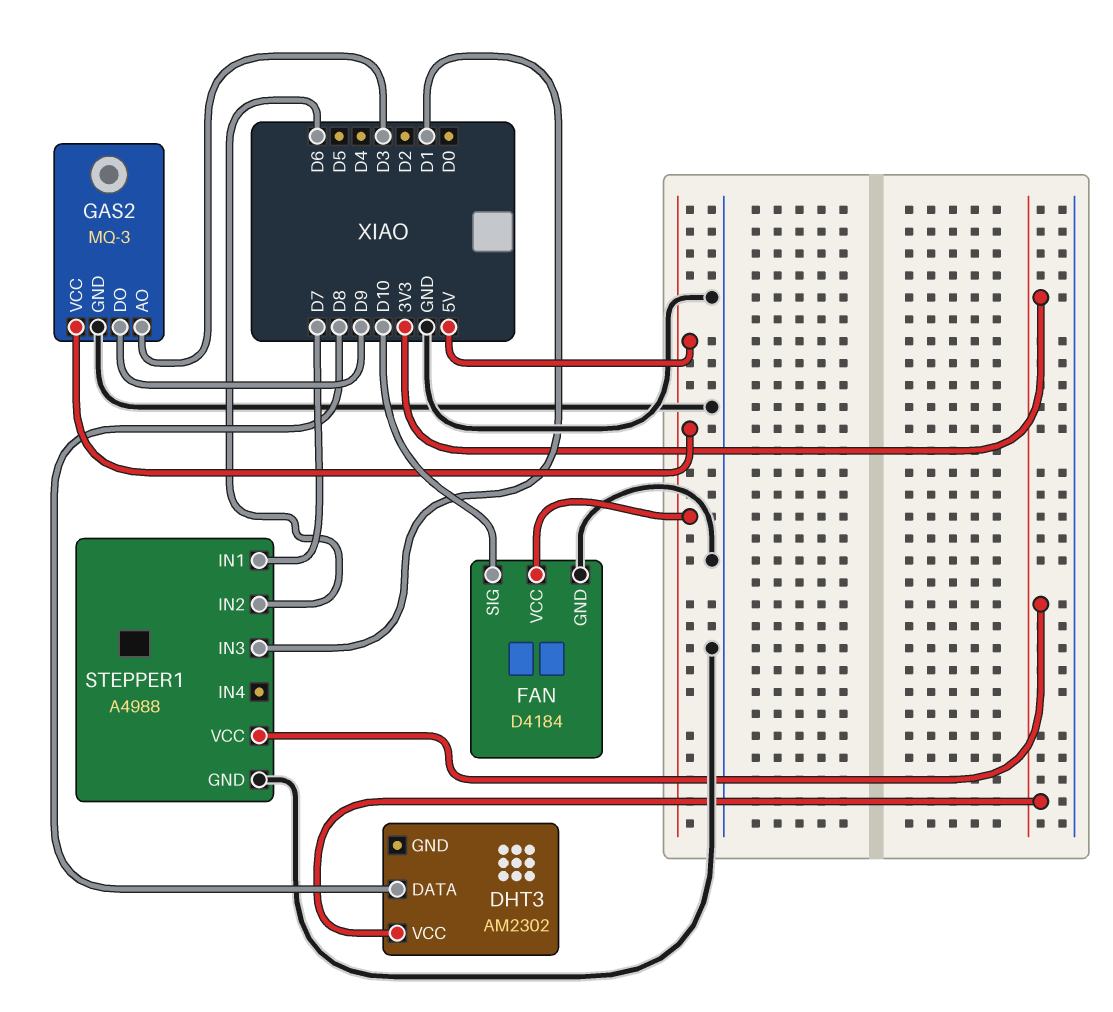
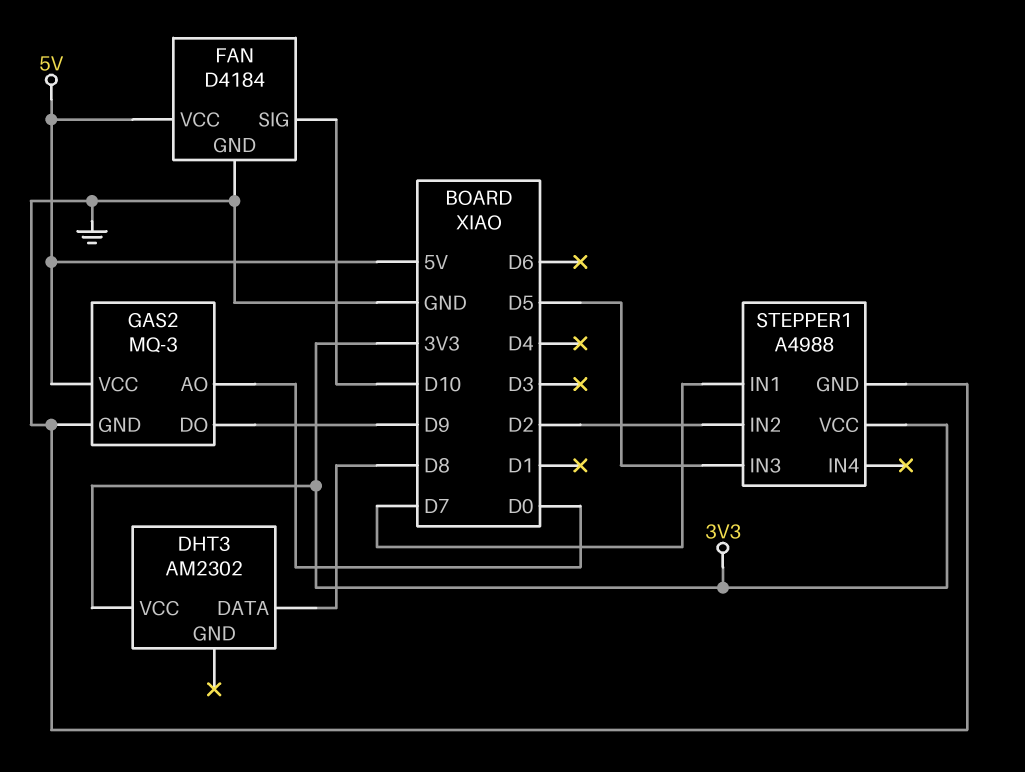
GAS2 pin AO: D3 -> D0
STEPPER1 pin IN2: D6 -> D2
STEPPER1 pin IN3: D1 -> D5

